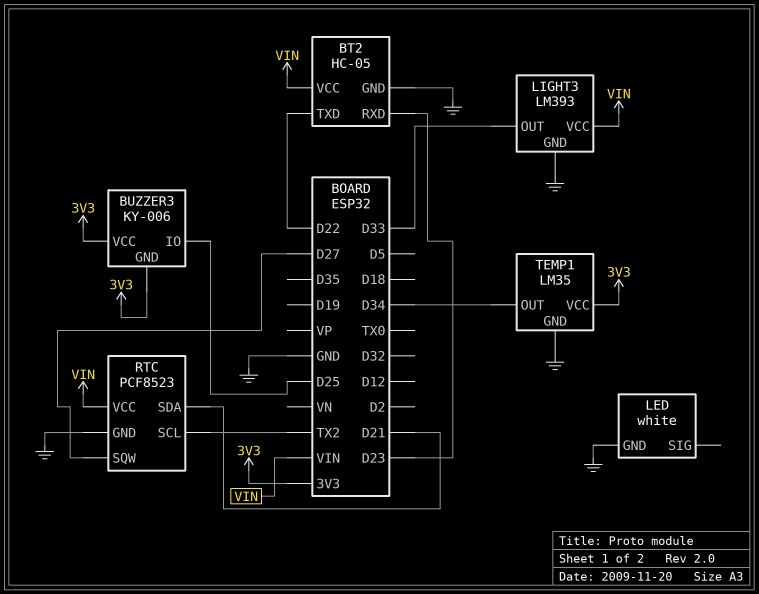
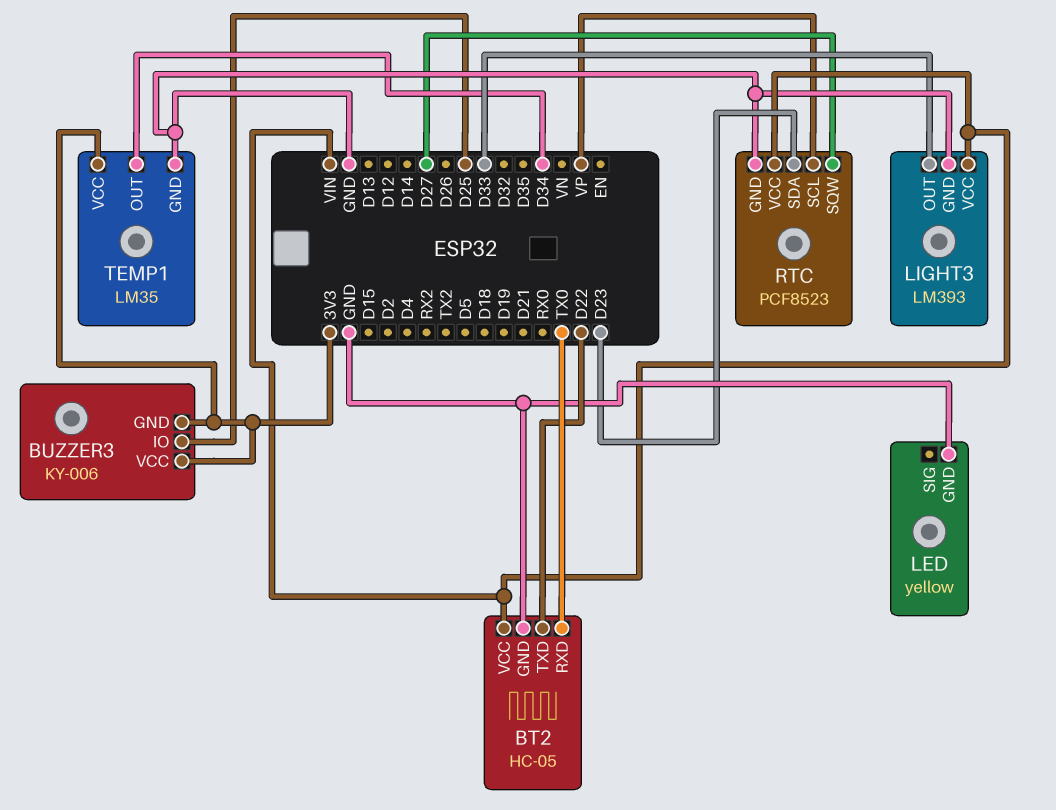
BT2 pin RXD: D23 -> TX0
LED: white -> yellow
RTC pin SCL: TX2 -> VP
RTC pin SDA: D21 -> D23

